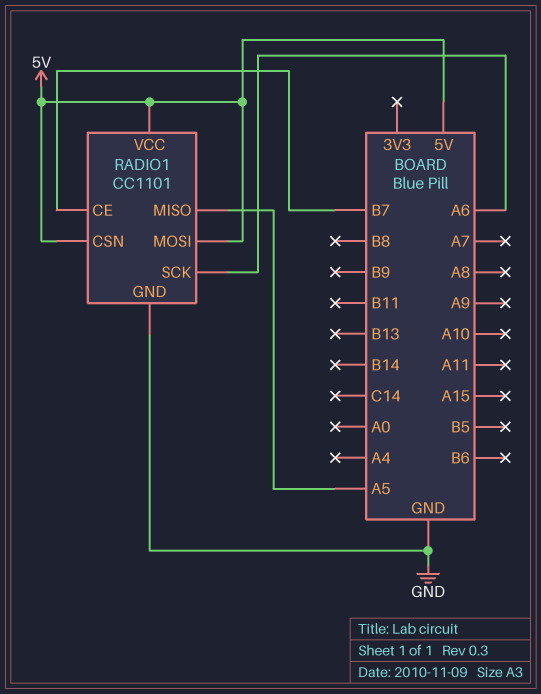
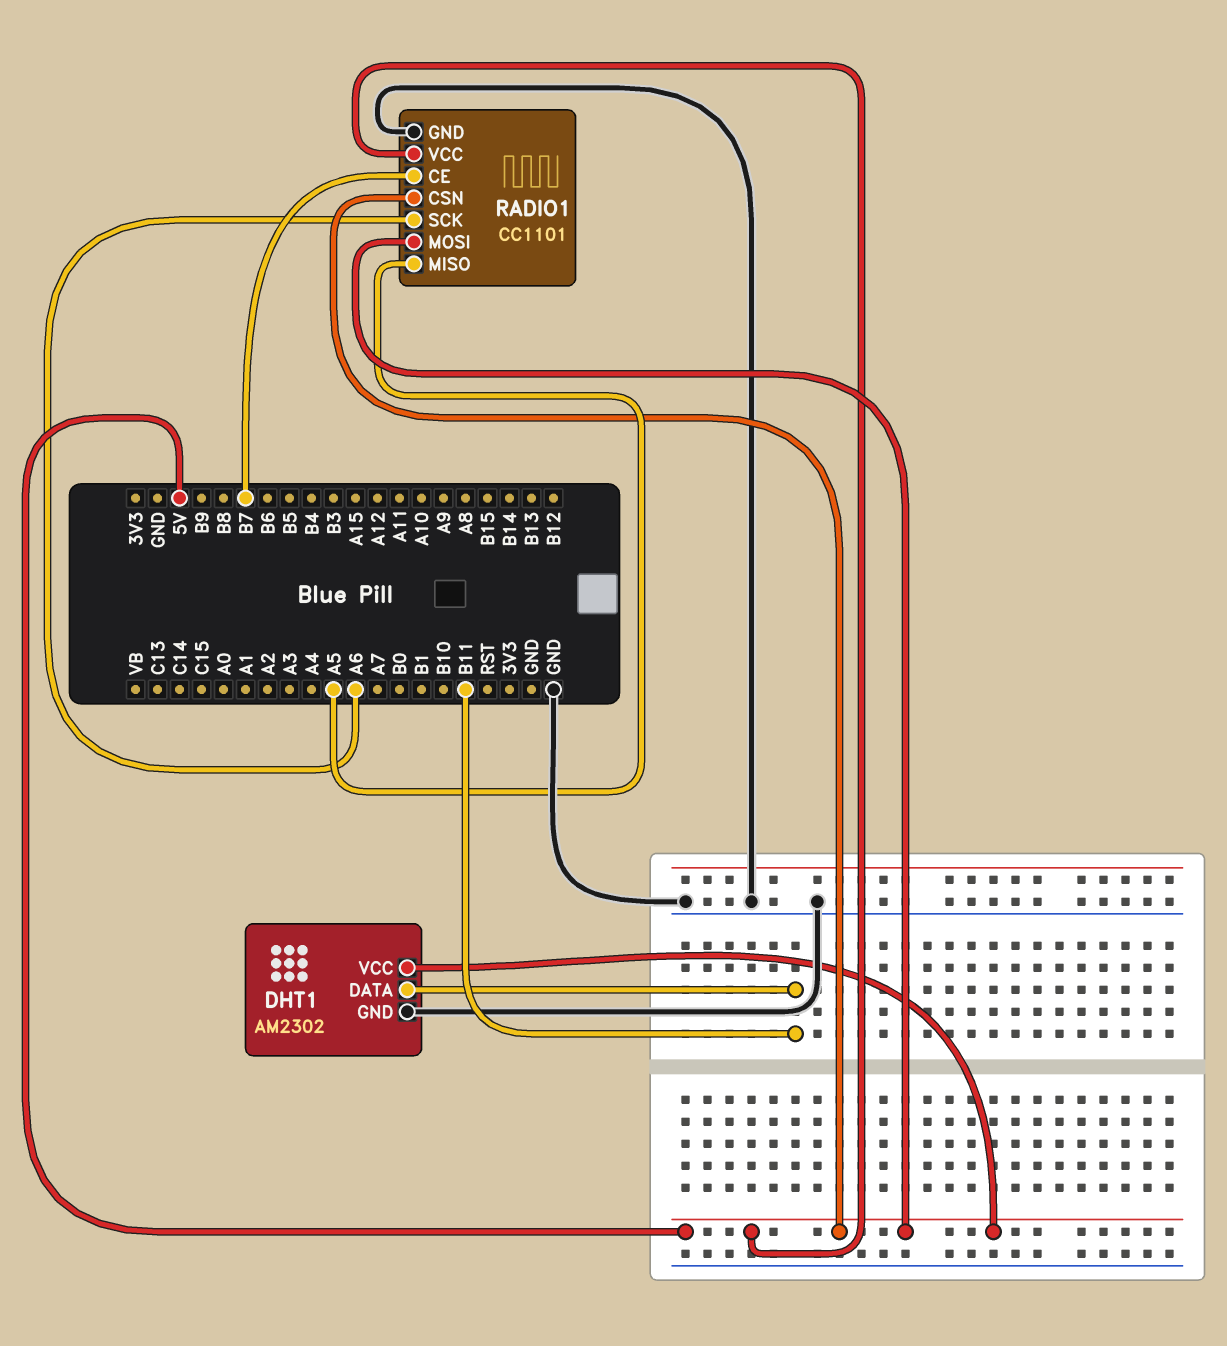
DHT1: none -> AM2302
DHT1 pin DATA: none -> B11
DHT1 pin GND: none -> GND
DHT1 pin VCC: none -> 5V

